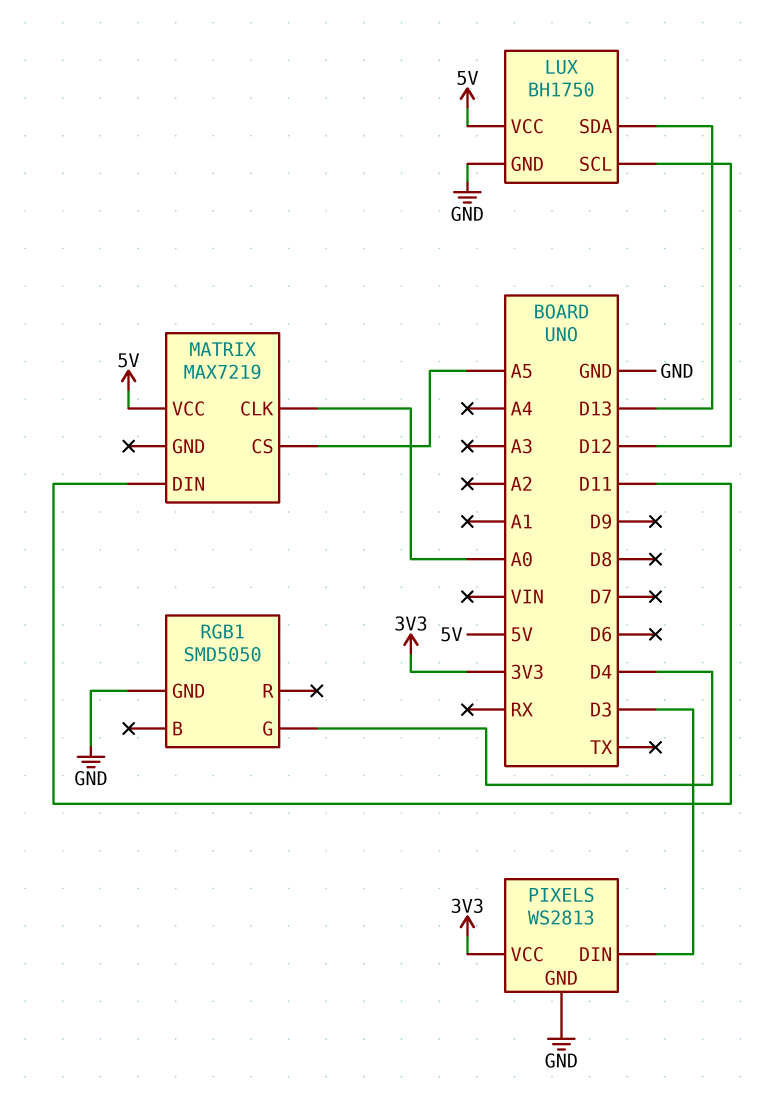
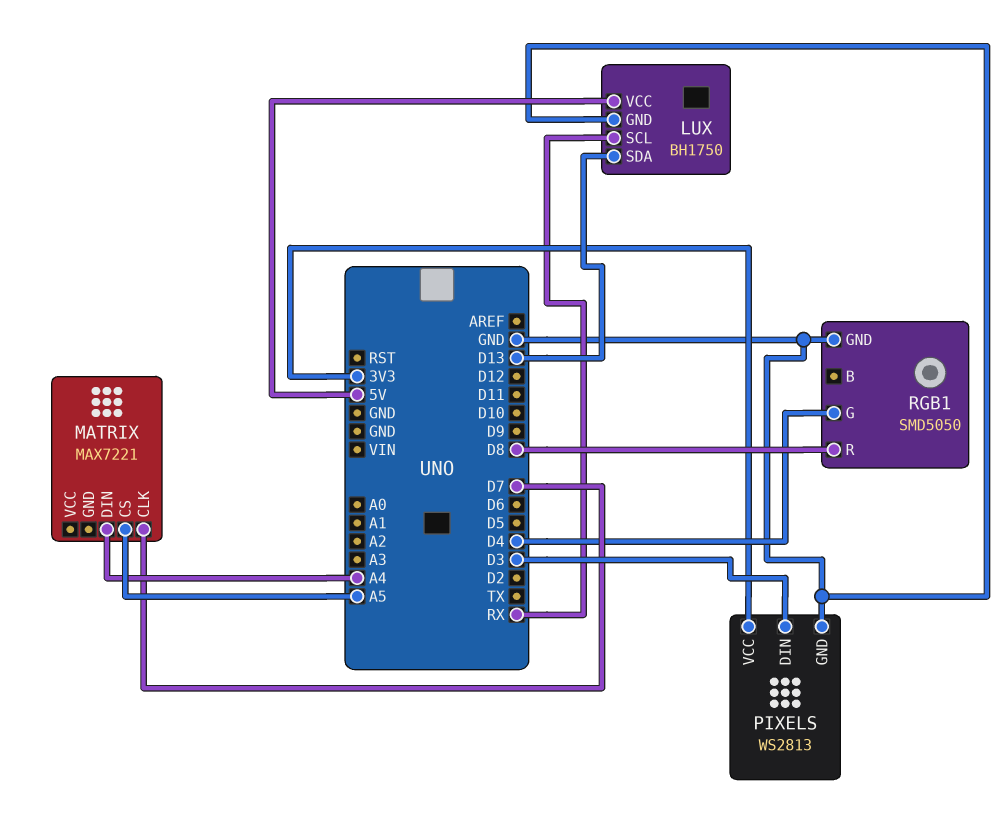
LUX pin SCL: D12 -> RX
MATRIX: MAX7219 -> MAX7221
MATRIX pin CLK: A0 -> D7
MATRIX pin DIN: D11 -> A4
MATRIX pin VCC: 5V -> none
RGB1 pin R: none -> D8

